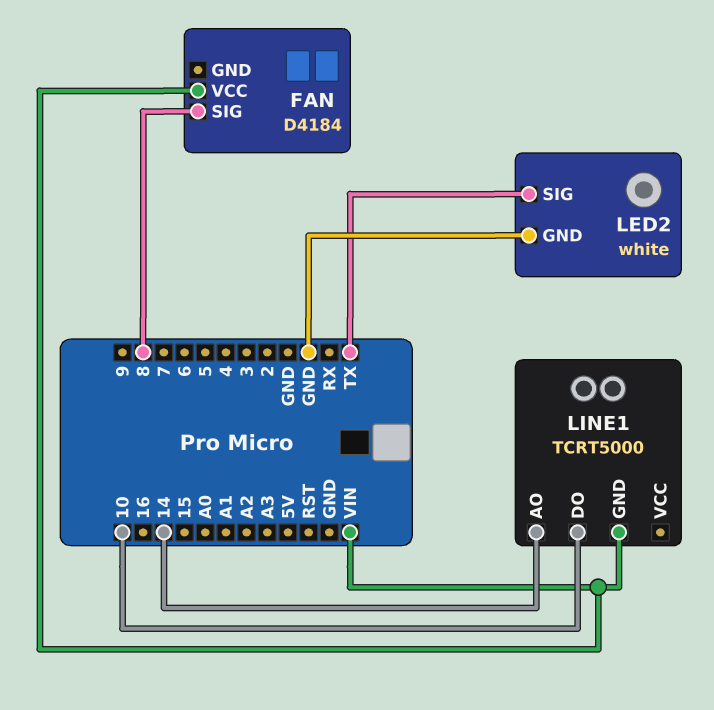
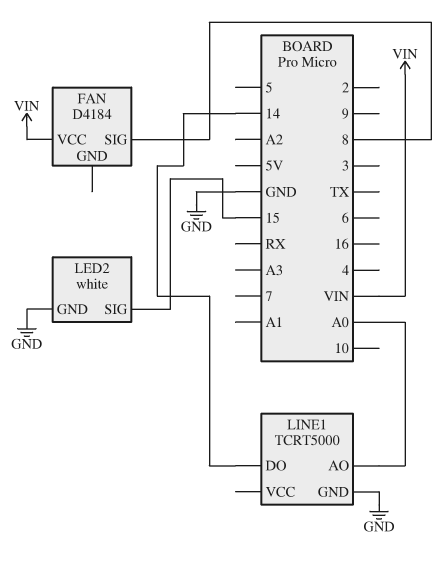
LED2 pin SIG: TX -> 15
LINE1 pin AO: 14 -> A0
LINE1 pin DO: 10 -> 14
LINE1 pin GND: VIN -> GND

